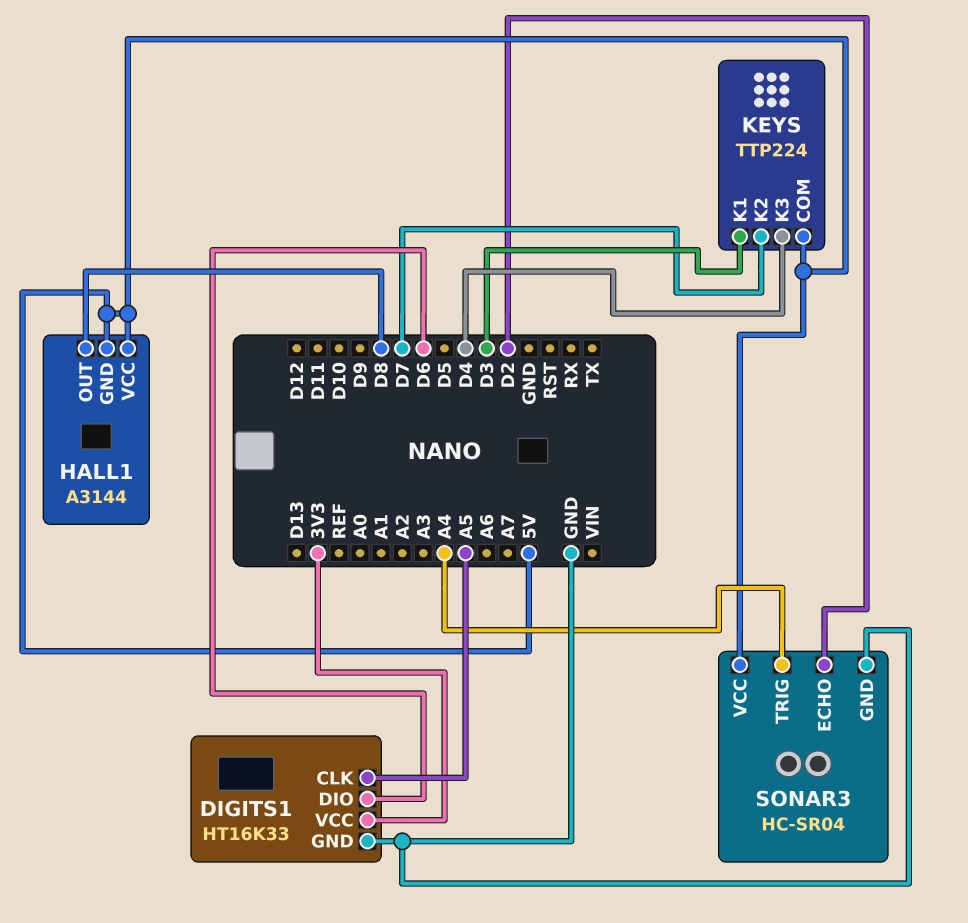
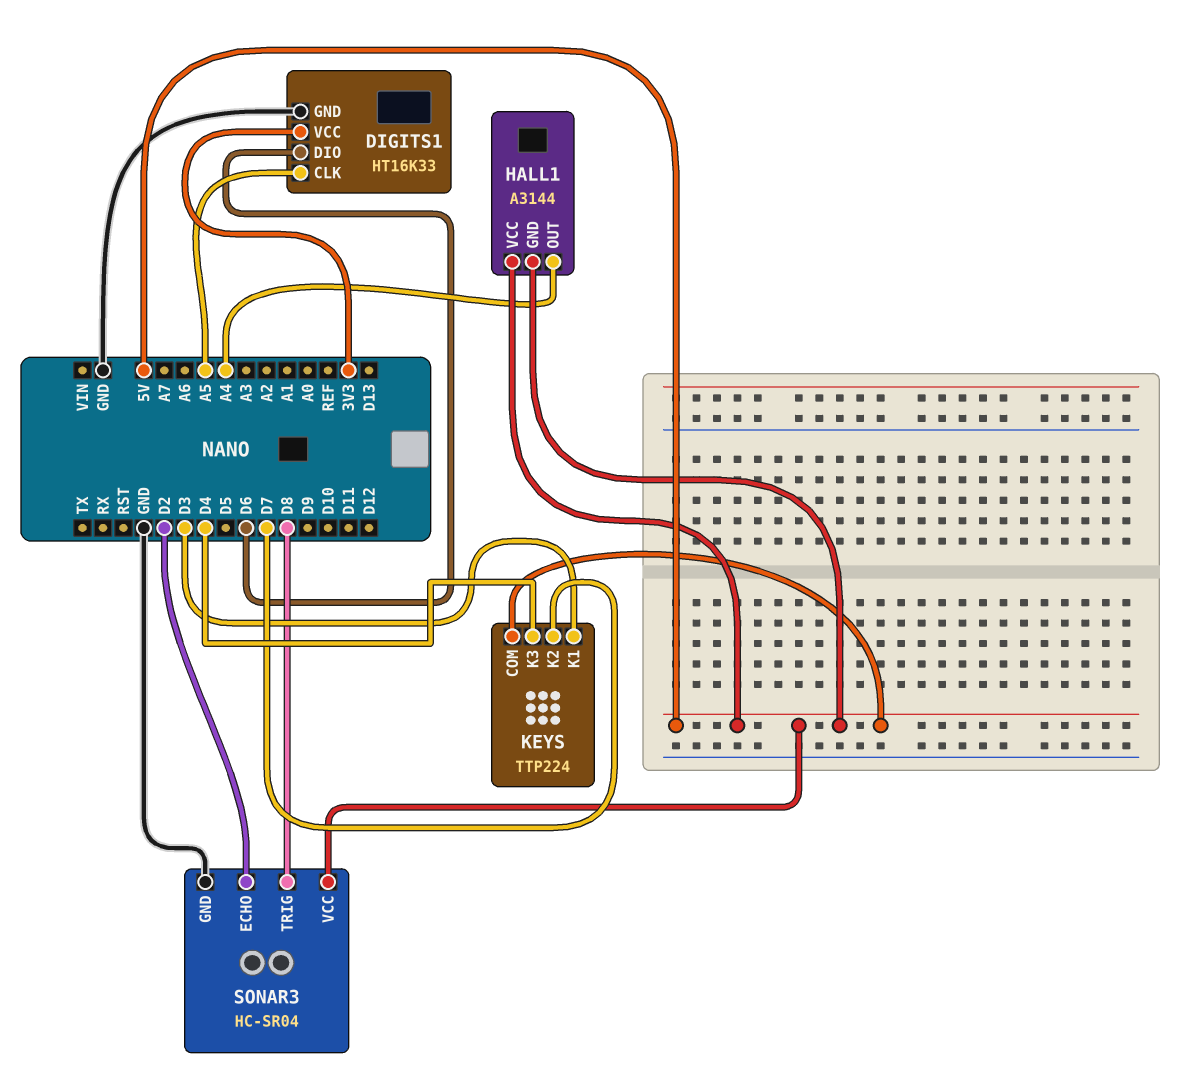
HALL1 pin OUT: D8 -> A4
SONAR3 pin TRIG: A4 -> D8

